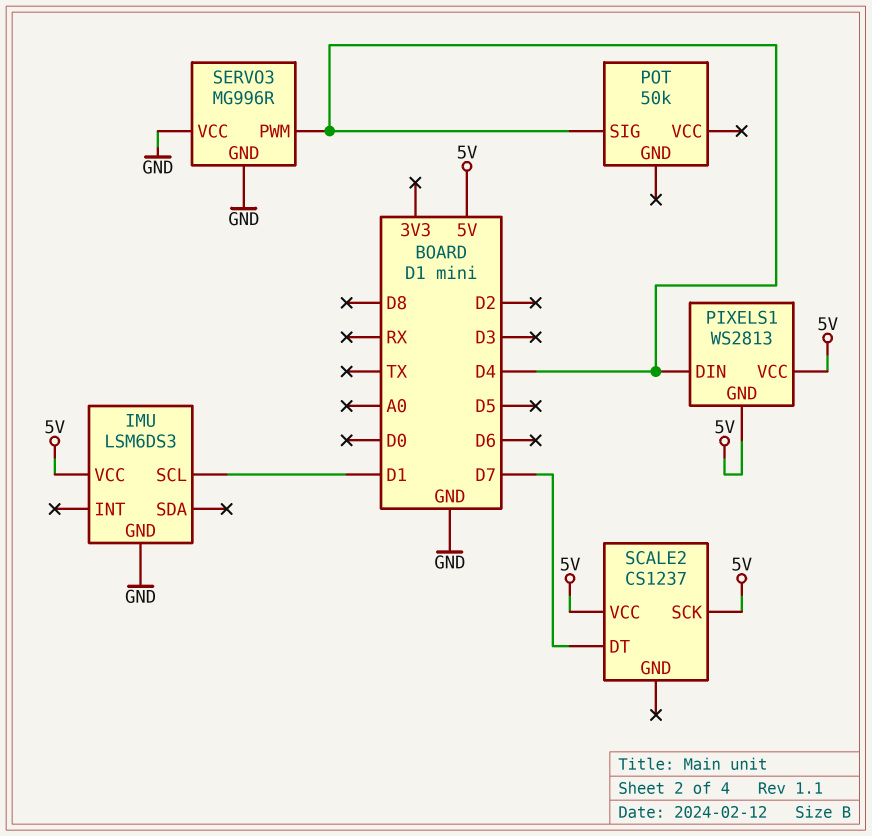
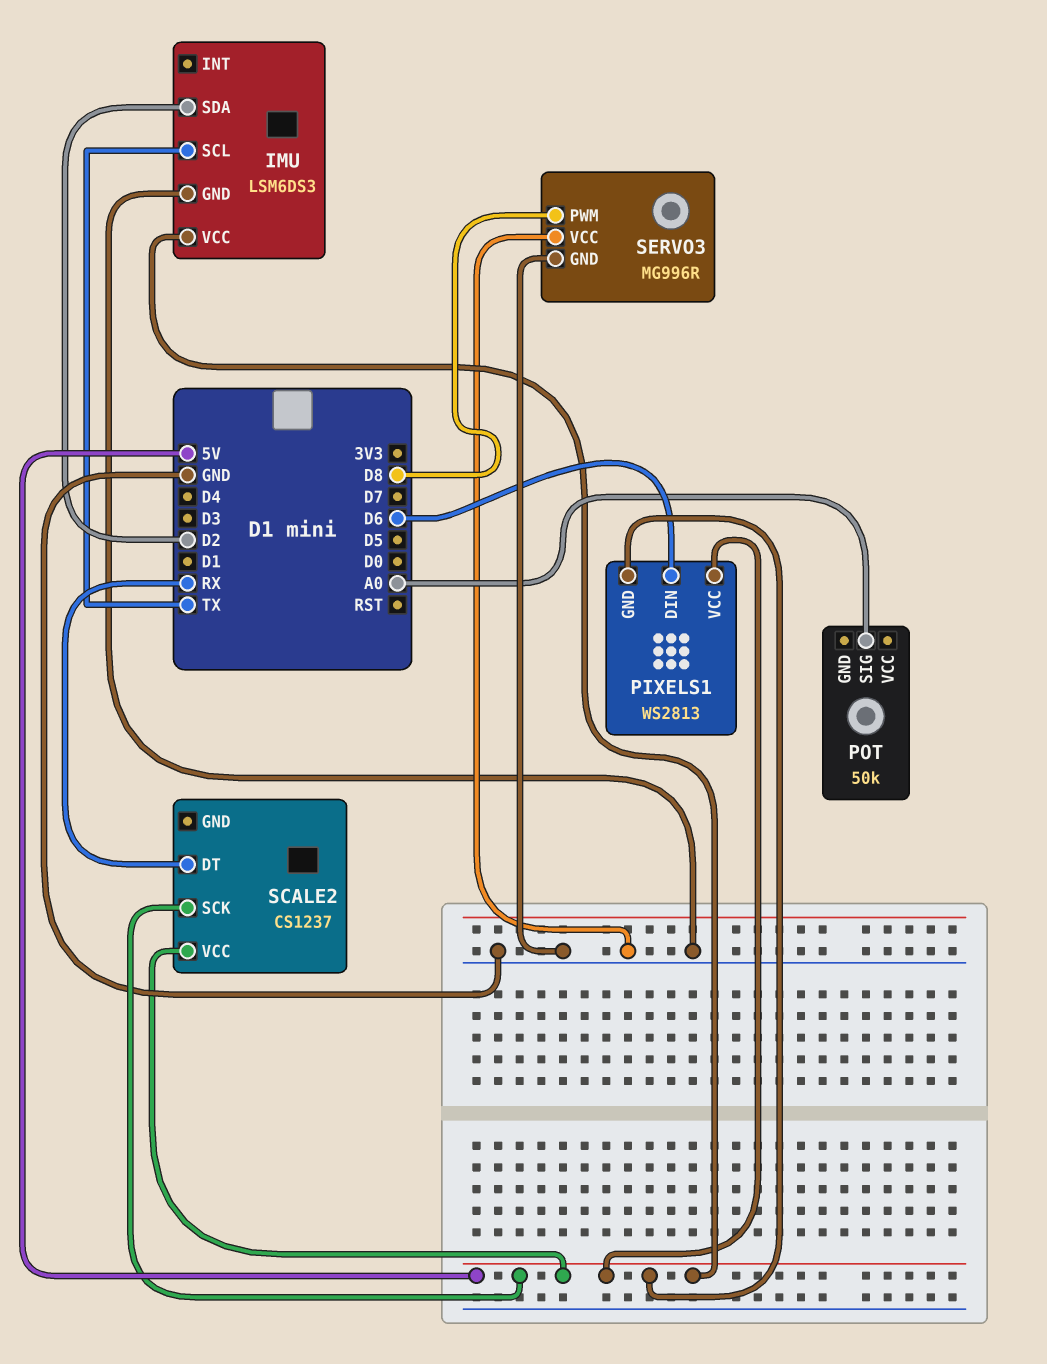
IMU pin SCL: D1 -> TX
IMU pin SDA: none -> D2
PIXELS1 pin DIN: D4 -> D6
POT pin SIG: D4 -> A0
SCALE2 pin DT: D7 -> RX
SERVO3 pin PWM: D4 -> D8

